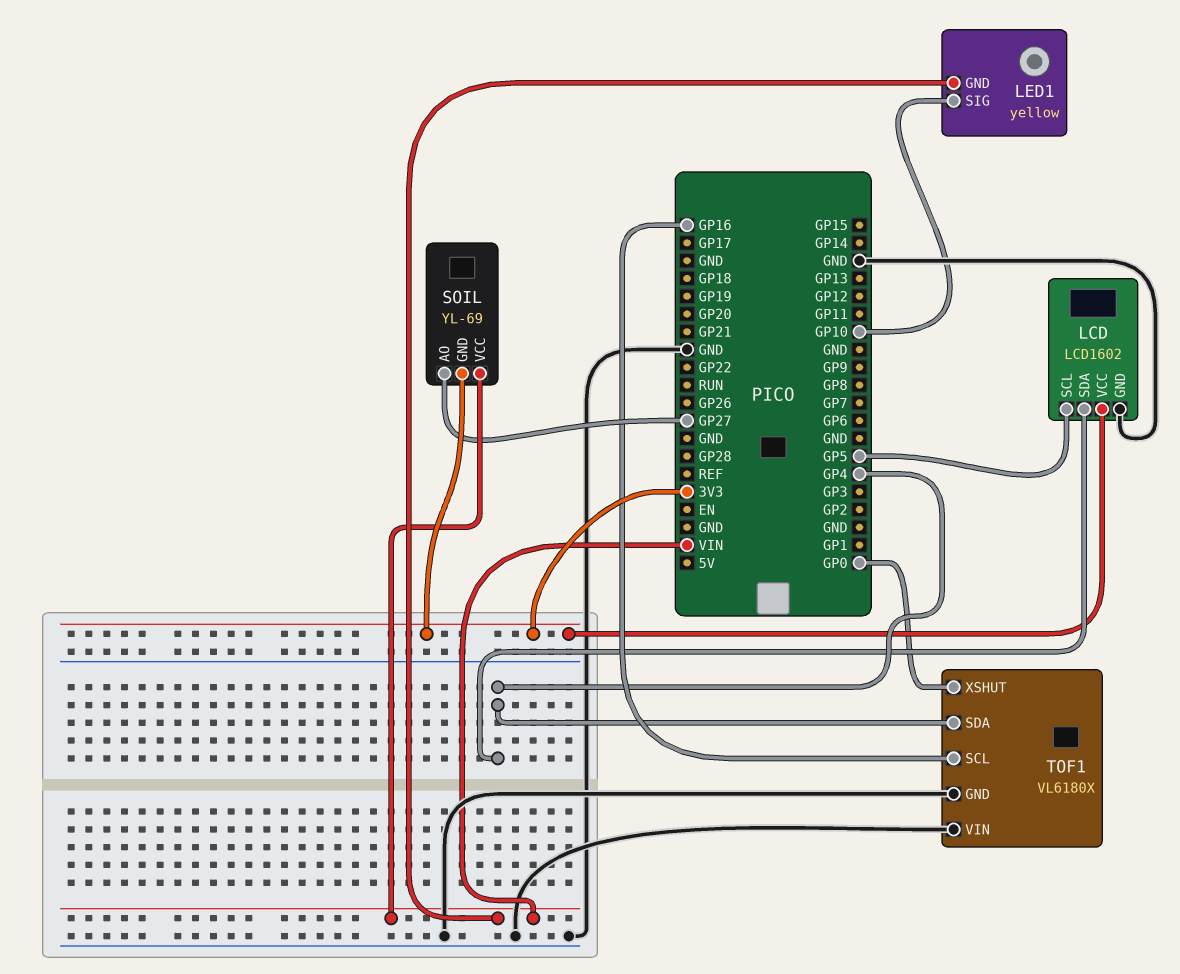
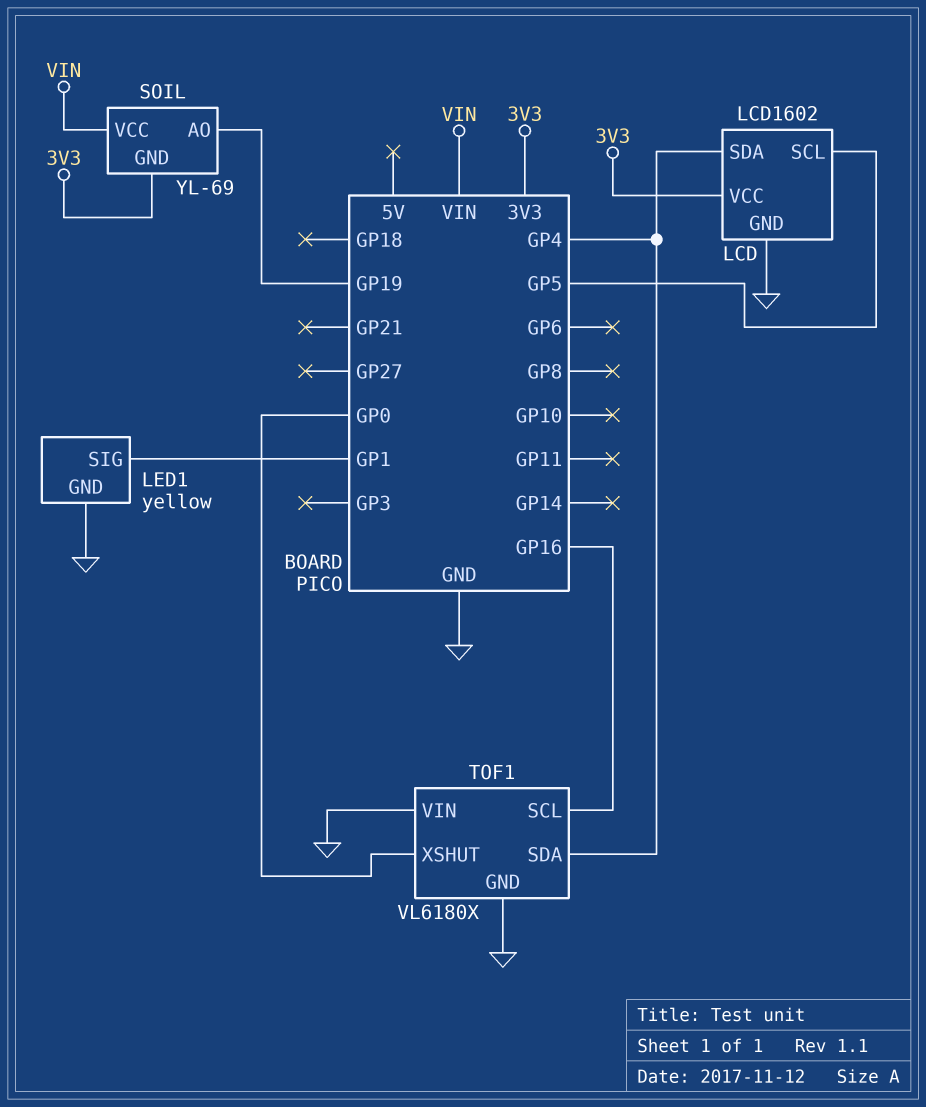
LED1 pin GND: VIN -> GND
LED1 pin SIG: GP10 -> GP1
SOIL pin AO: GP27 -> GP19

